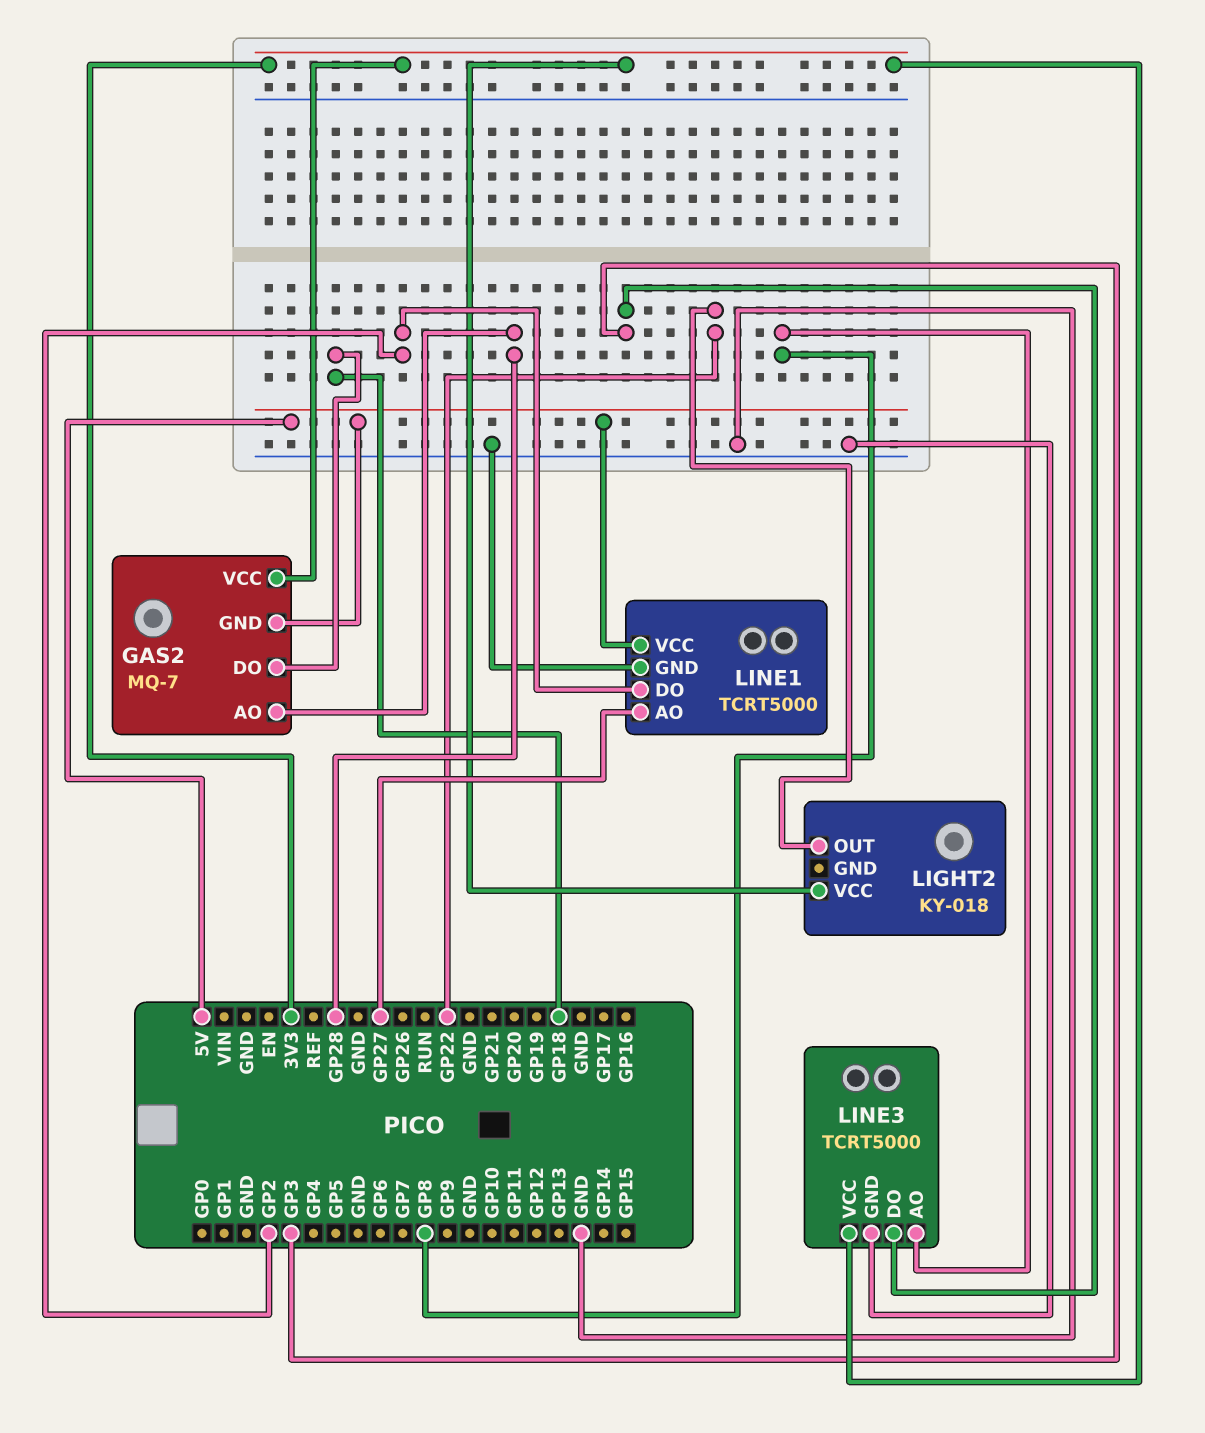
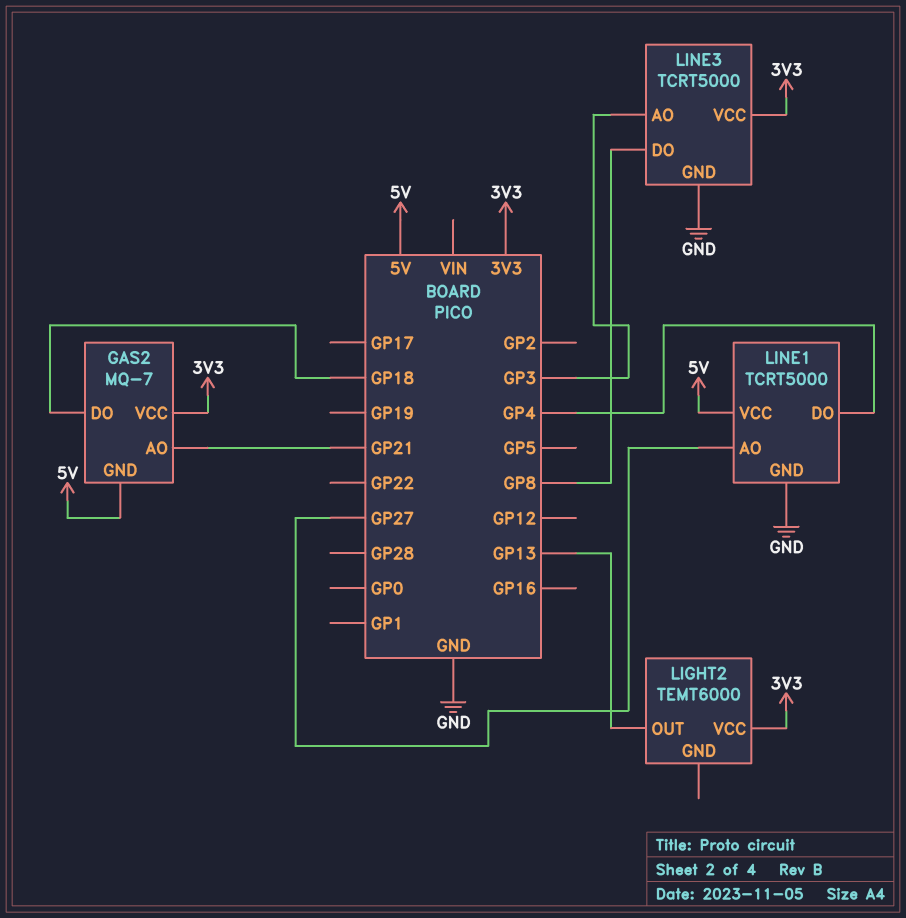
GAS2 pin AO: GP28 -> GP21
LIGHT2: KY-018 -> TEMT6000
LIGHT2 pin OUT: GP22 -> GP13
LINE1 pin DO: GP2 -> GP4
LINE3 pin AO: GP8 -> GP3
LINE3 pin DO: GP3 -> GP8

